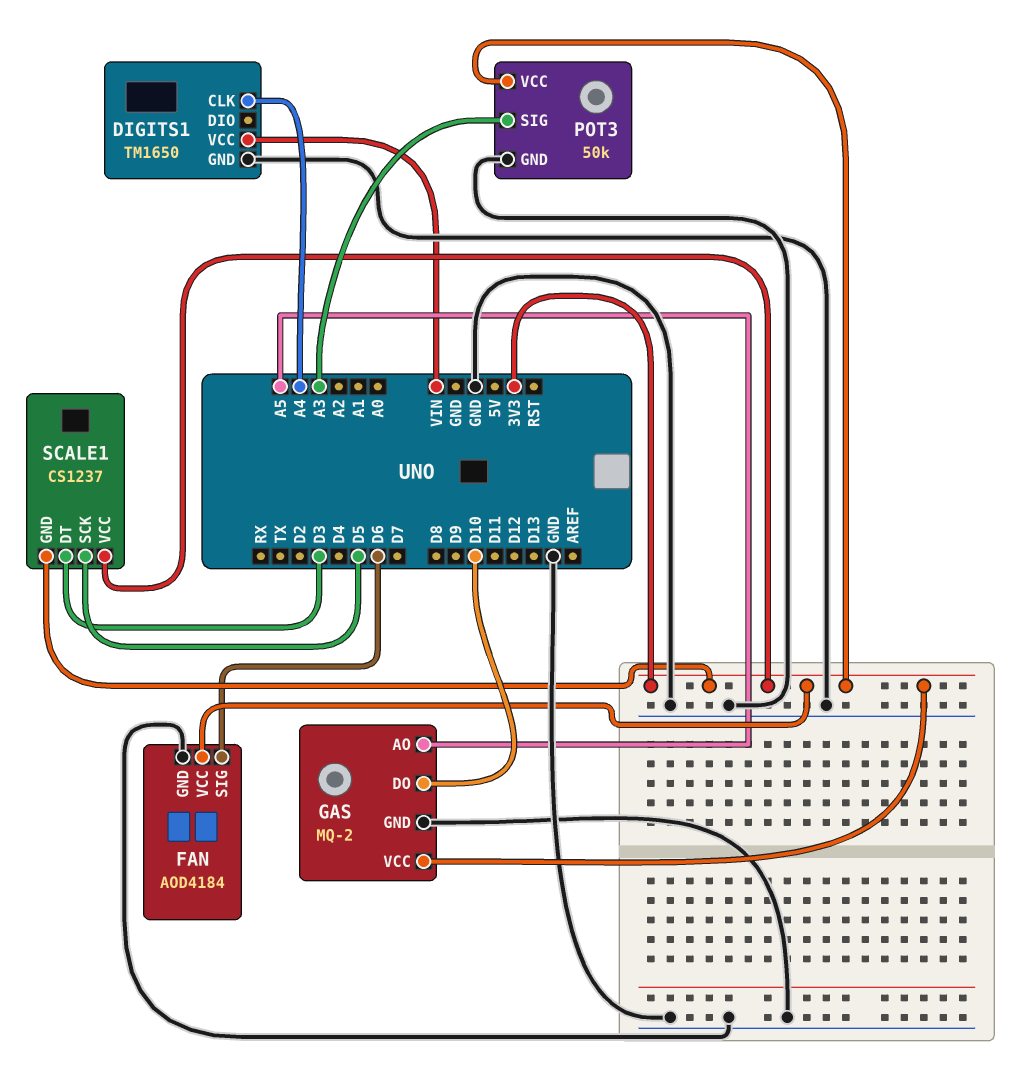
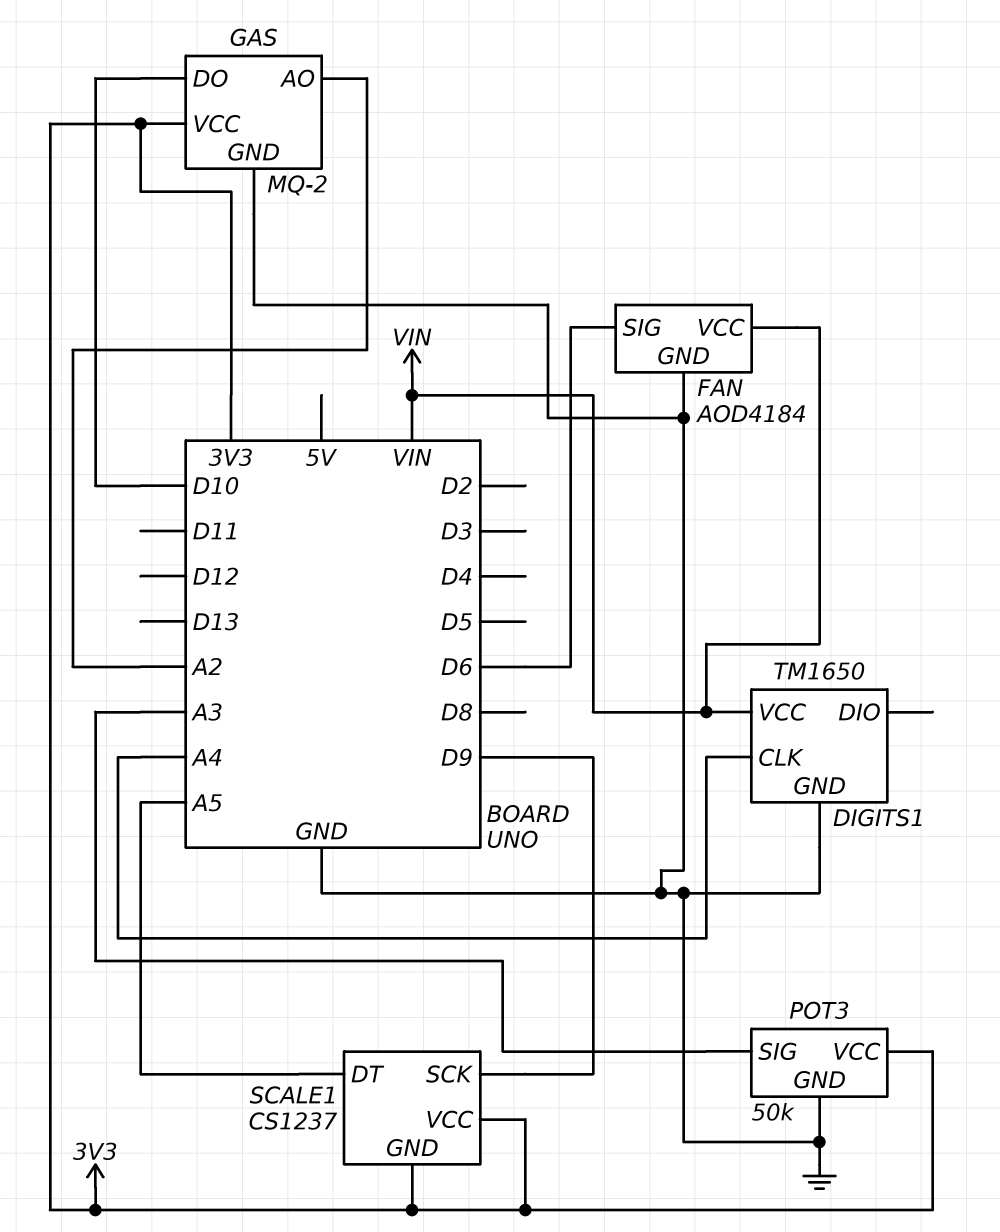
FAN pin VCC: 3V3 -> VIN
GAS pin AO: A5 -> A2
SCALE1 pin DT: D3 -> A5
SCALE1 pin SCK: D5 -> D9

